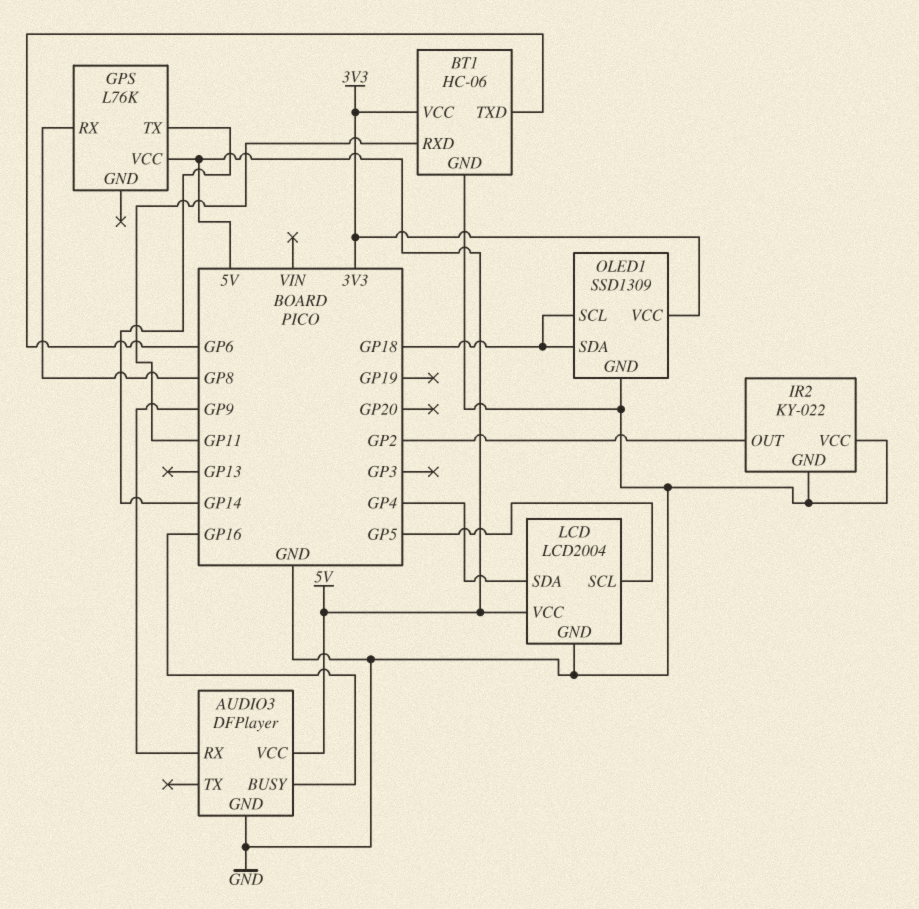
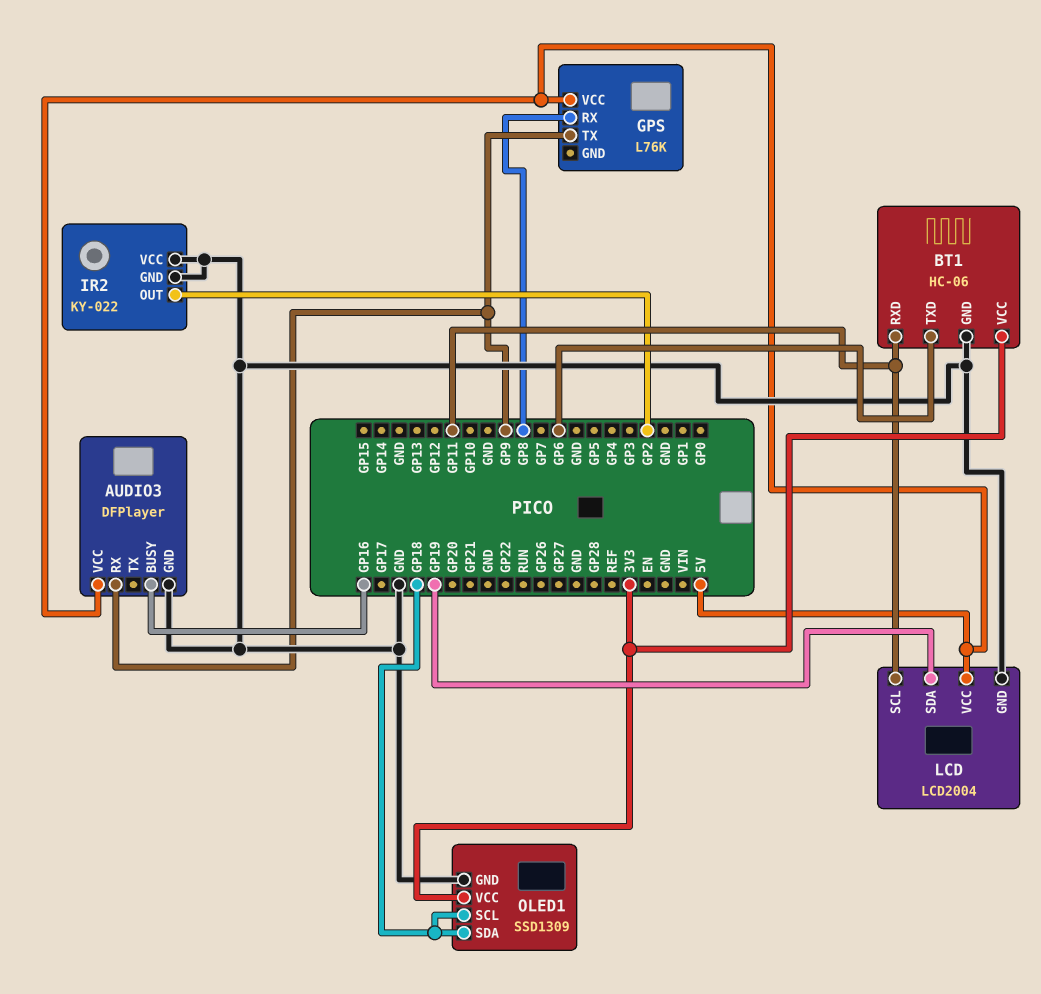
GPS pin TX: GP14 -> GP9
LCD pin SCL: GP5 -> GP11
LCD pin SDA: GP4 -> GP19

